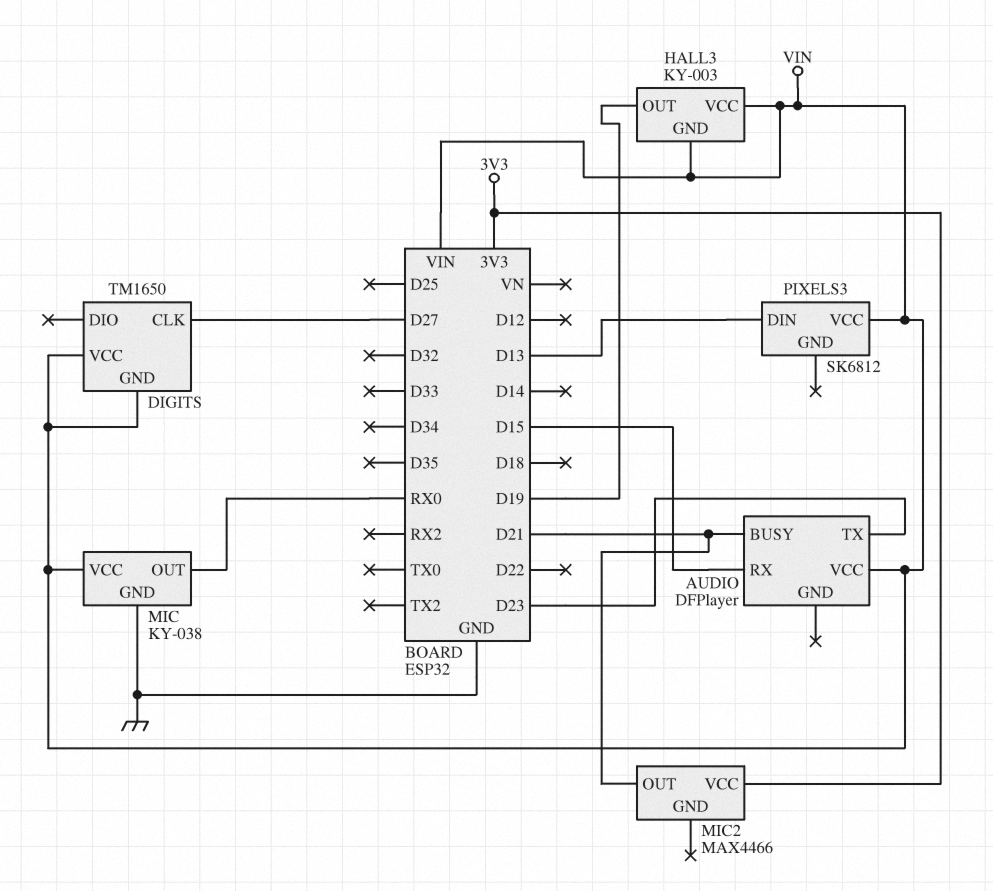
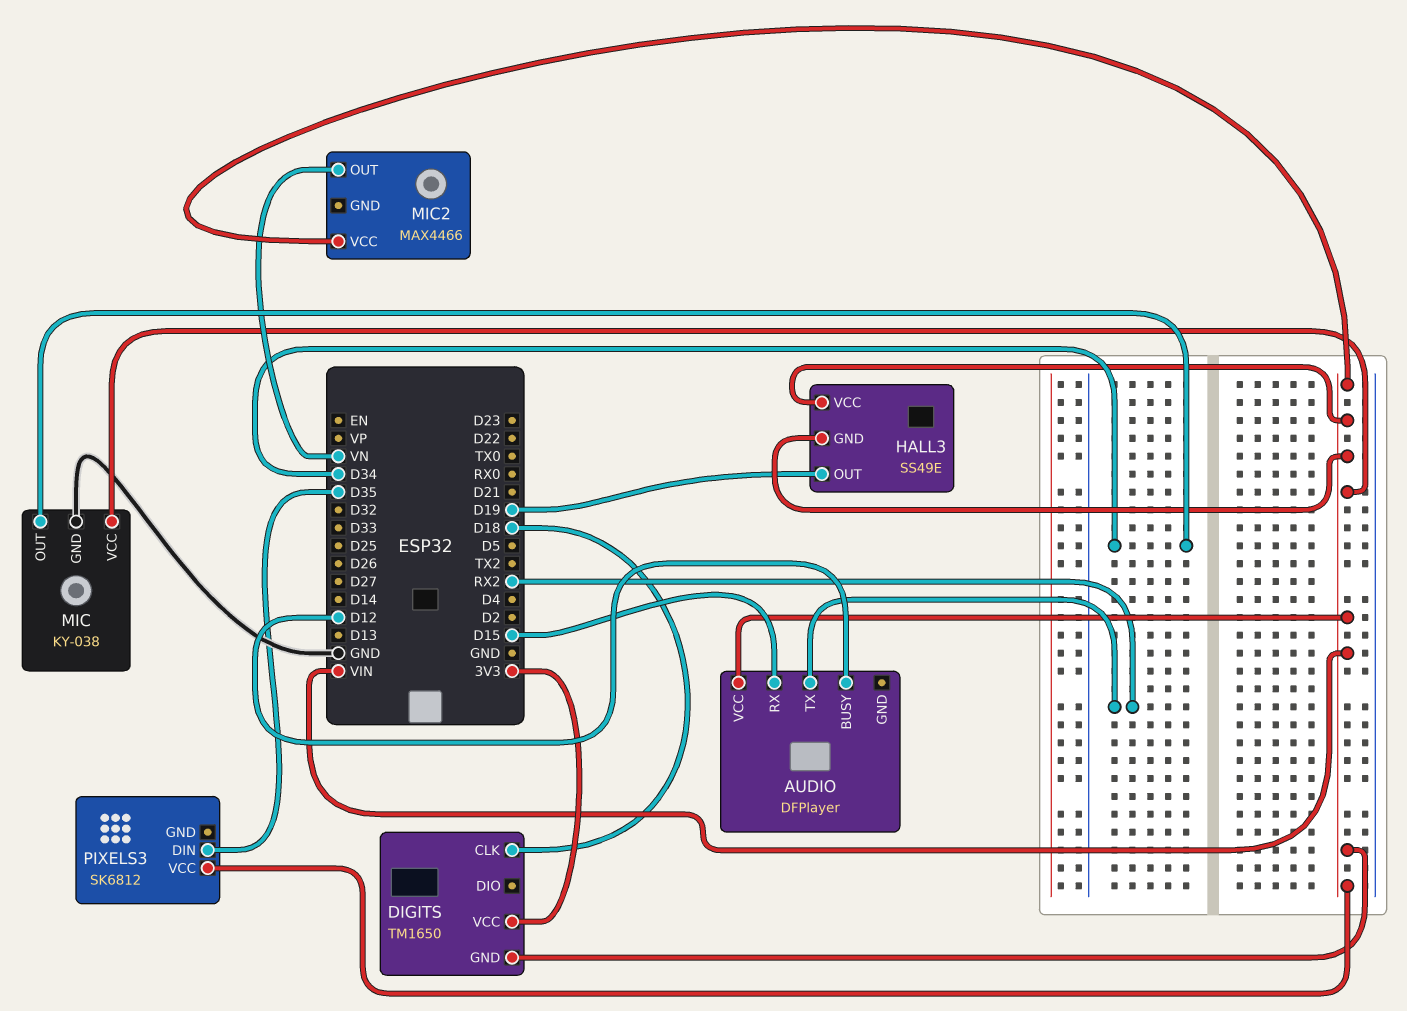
AUDIO pin BUSY: D21 -> D12
AUDIO pin TX: D23 -> RX2
DIGITS pin CLK: D27 -> D18
DIGITS pin VCC: VIN -> 3V3
HALL3: KY-003 -> SS49E
MIC pin OUT: RX0 -> D34
MIC2 pin OUT: D21 -> VN
MIC2 pin VCC: 3V3 -> VIN
PIXELS3 pin DIN: D13 -> D35

